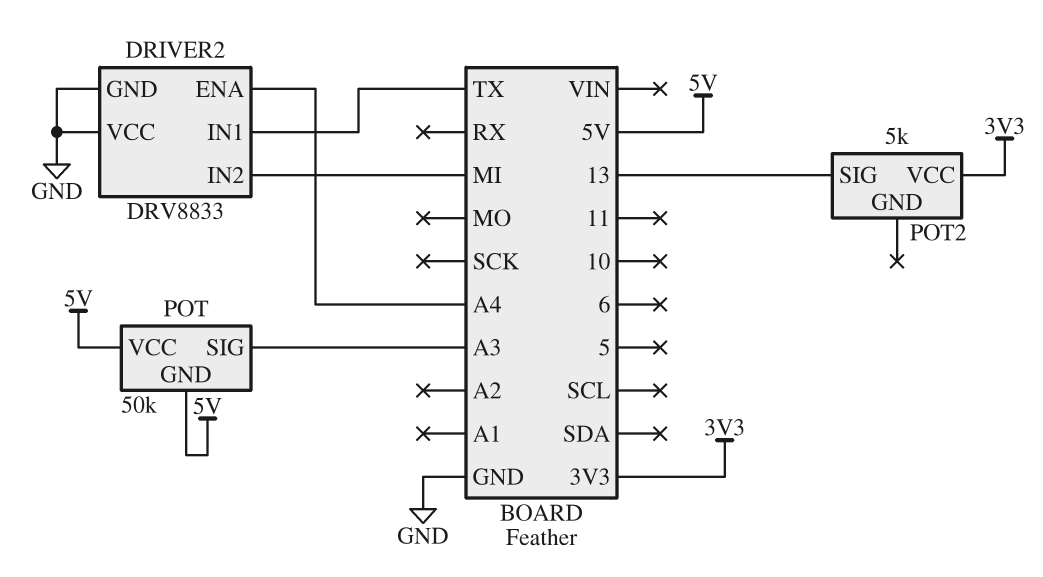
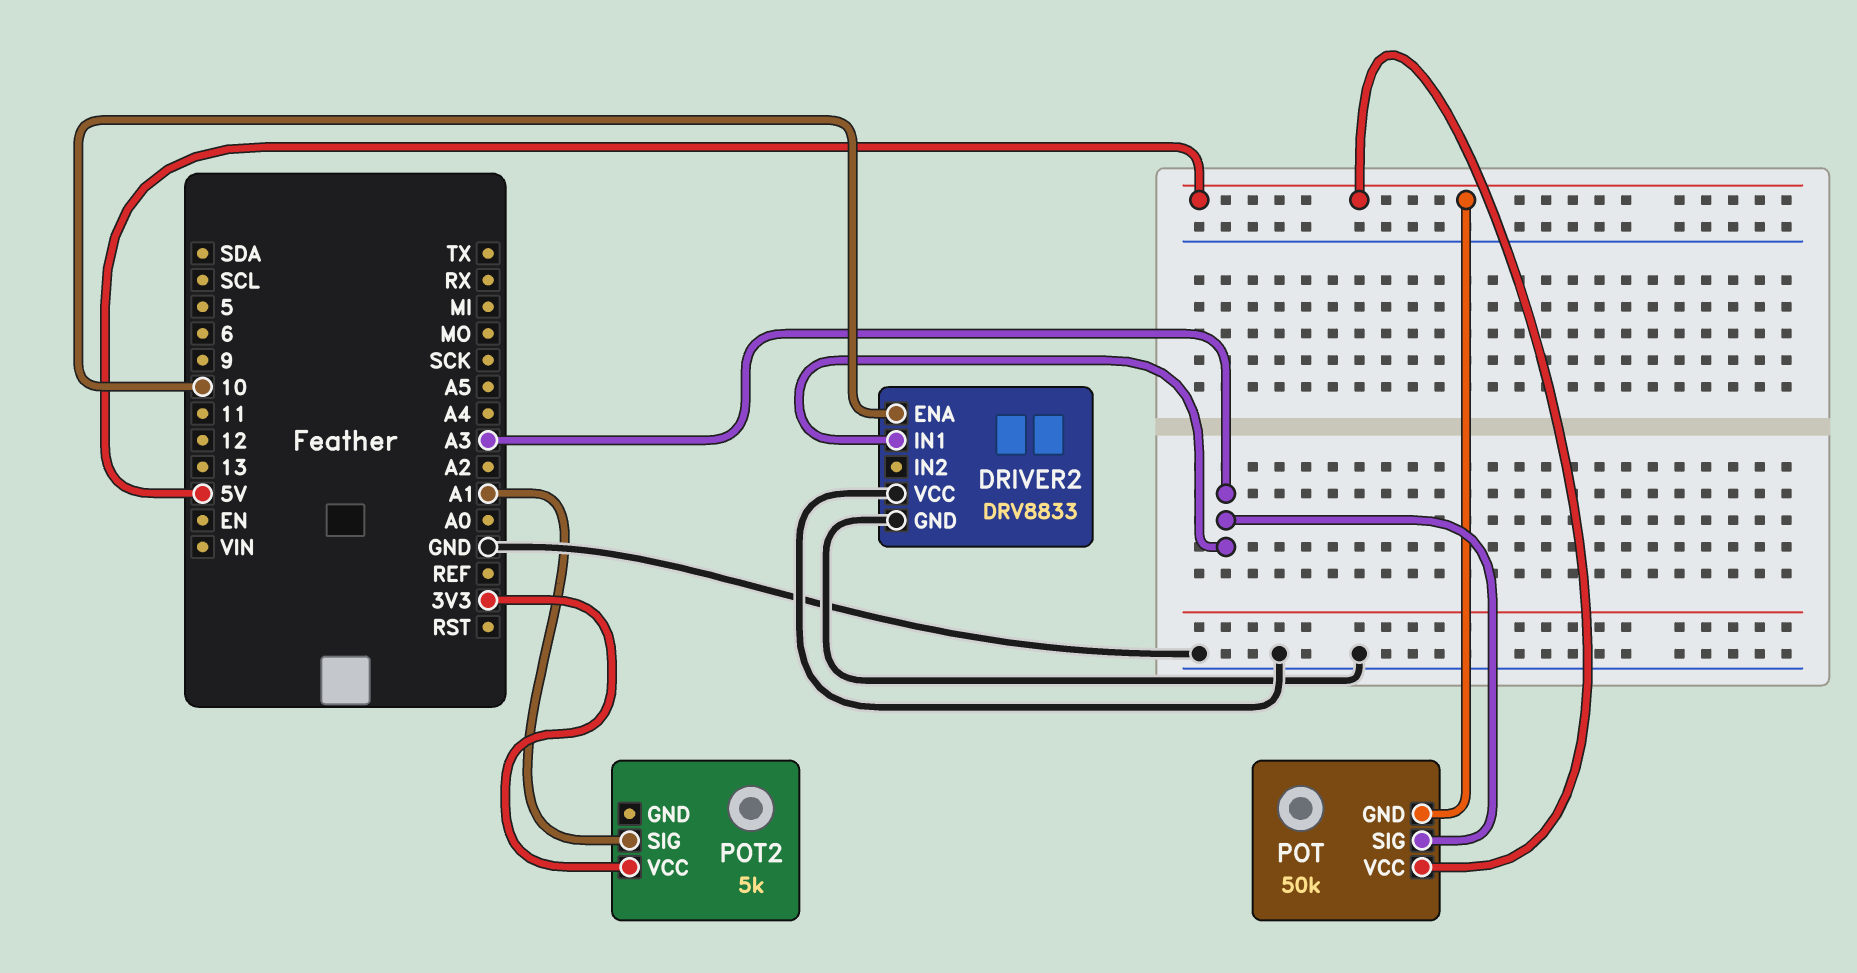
DRIVER2 pin ENA: A4 -> 10
DRIVER2 pin IN1: TX -> A3
DRIVER2 pin IN2: MI -> none
POT2 pin SIG: 13 -> A1

